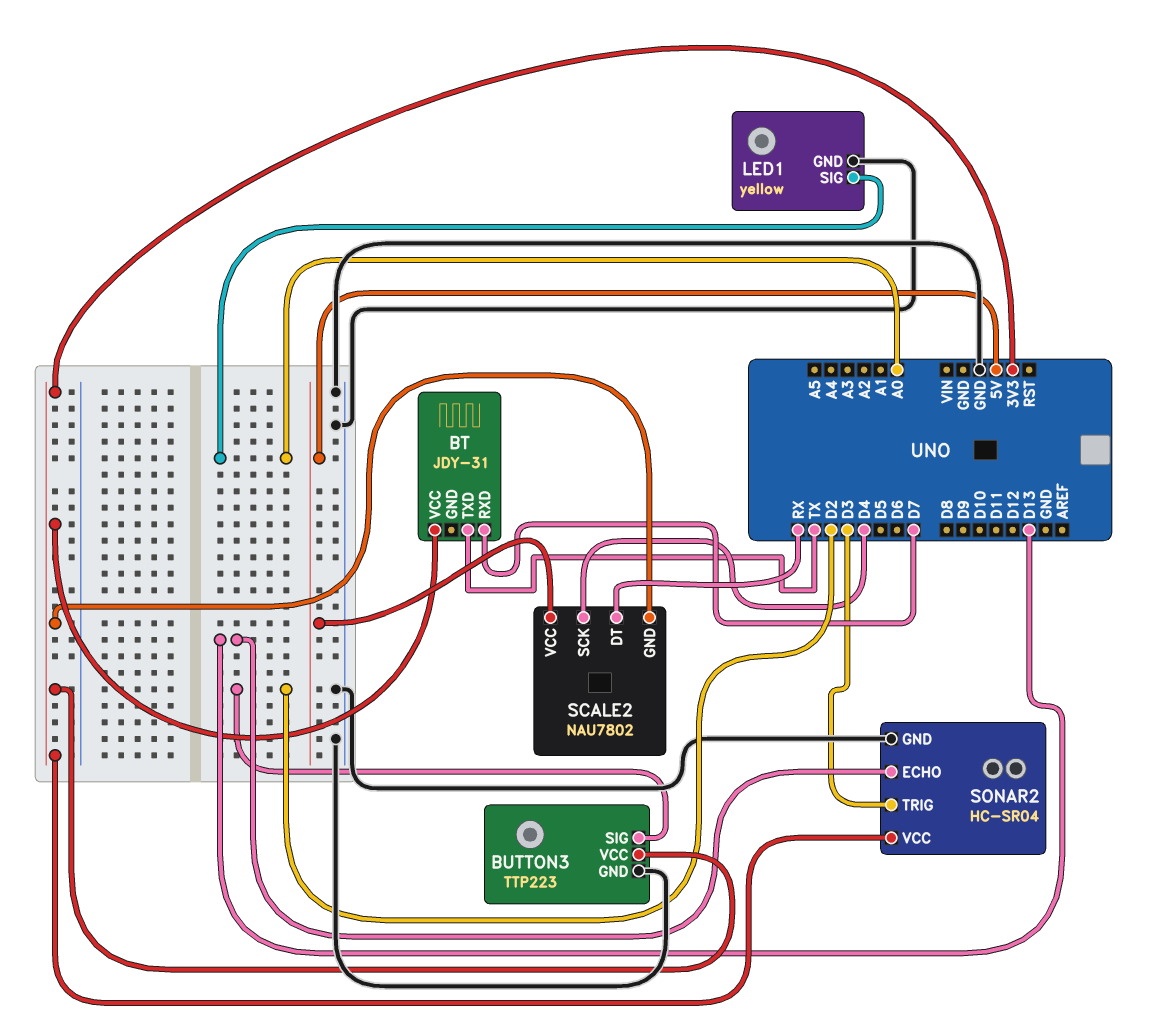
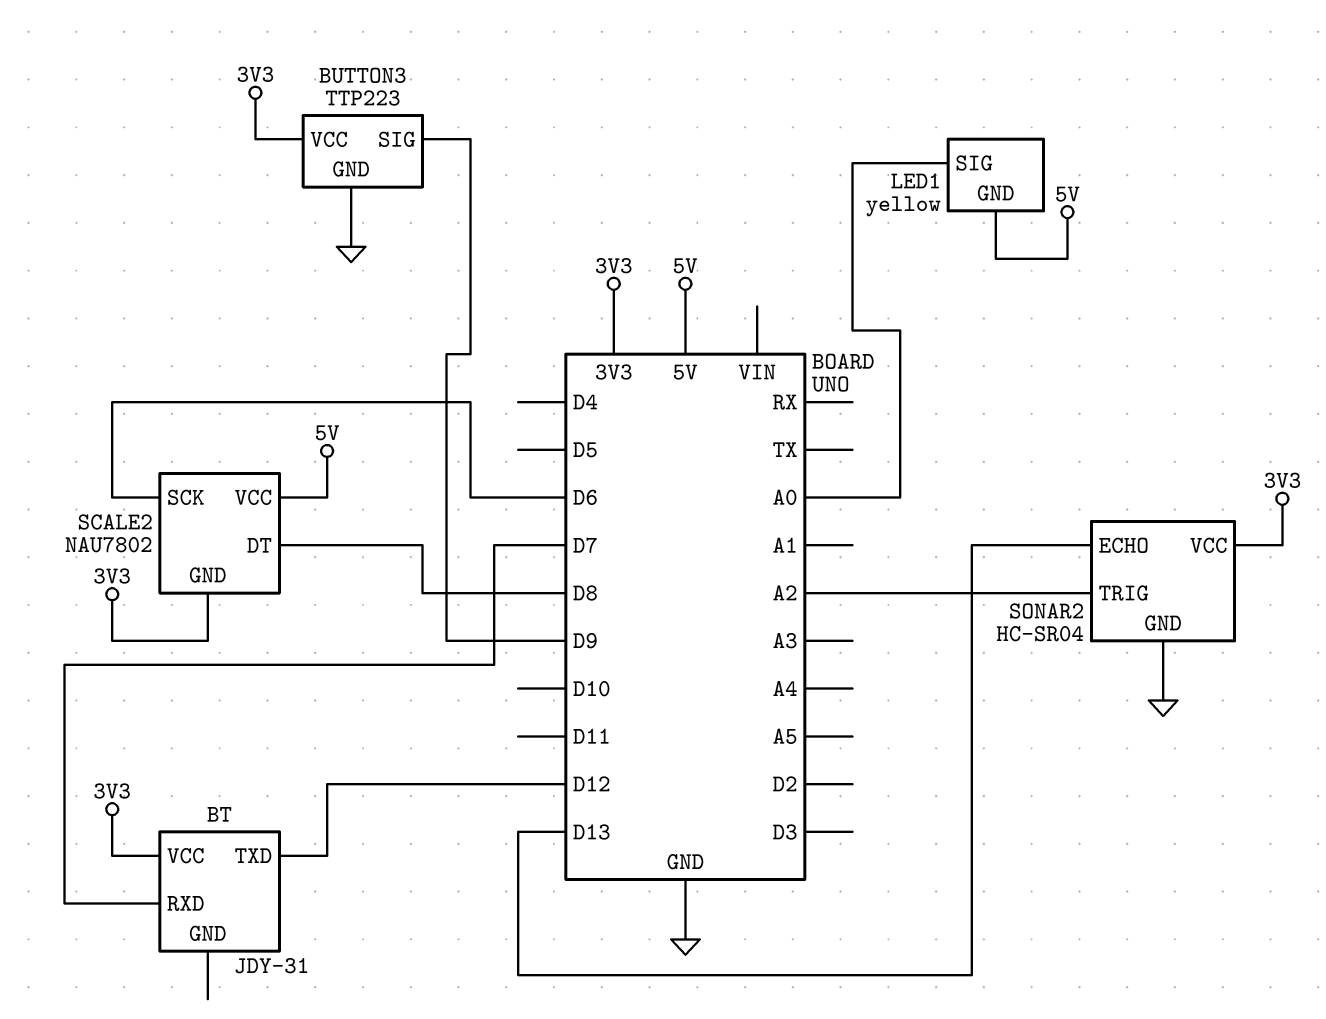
BT pin TXD: TX -> D12
BUTTON3 pin SIG: D2 -> D9
LED1 pin GND: GND -> 5V
SCALE2 pin DT: RX -> D8
SCALE2 pin SCK: D4 -> D6
SONAR2 pin TRIG: D3 -> A2

